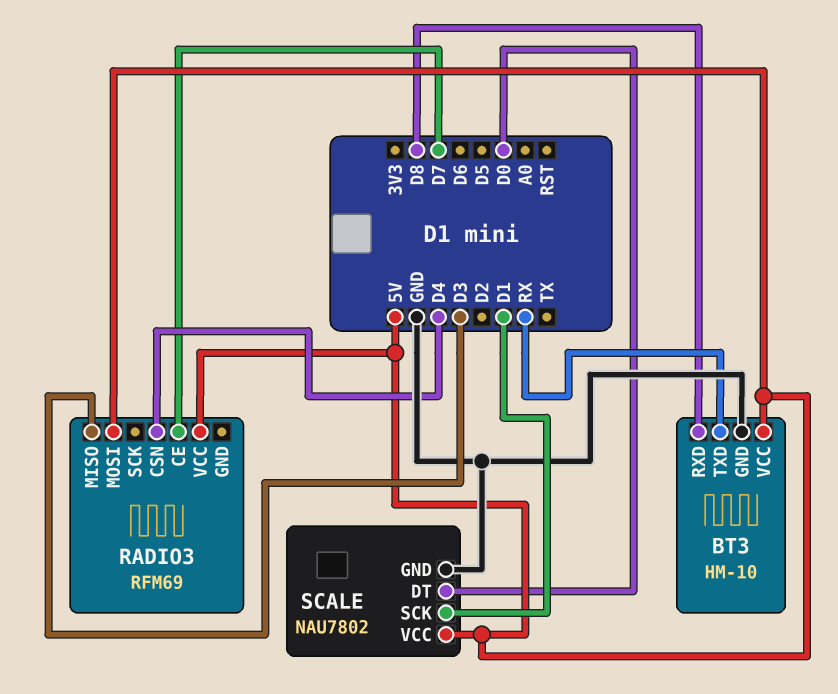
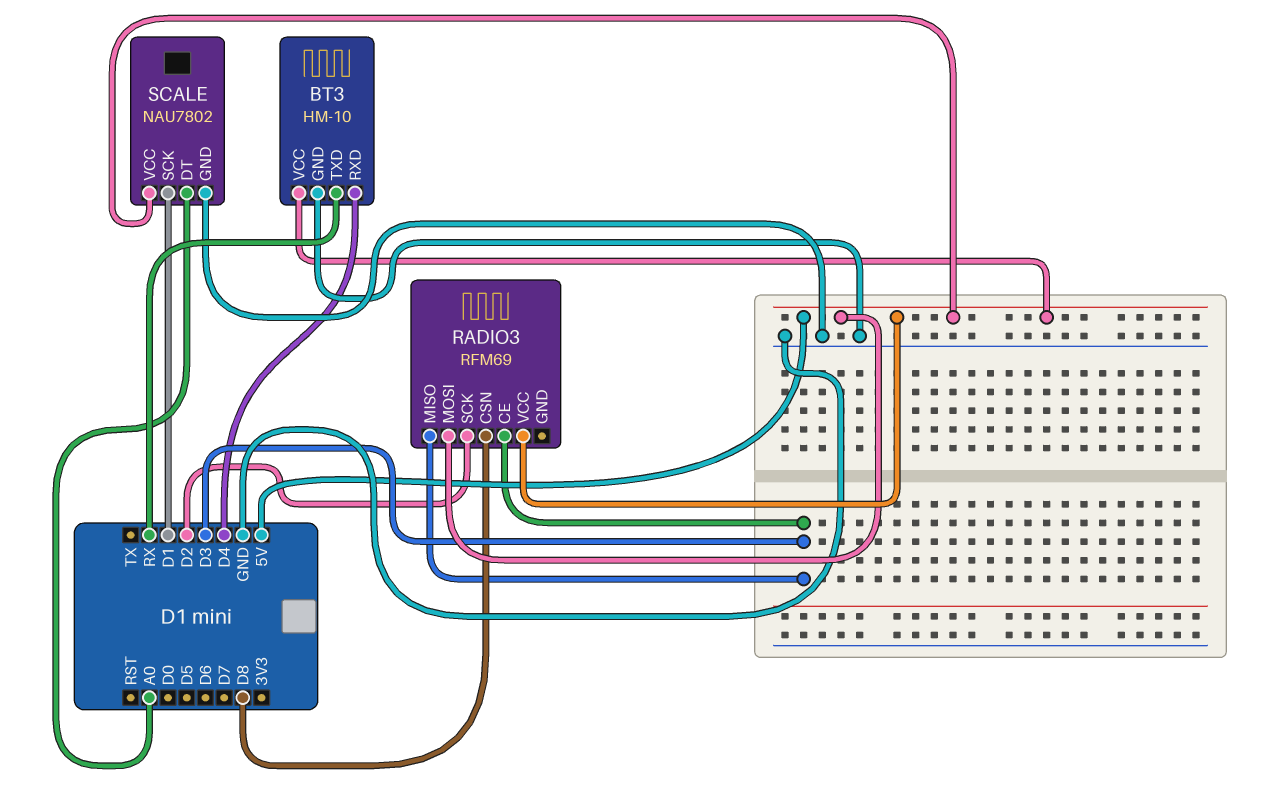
BT3 pin RXD: D8 -> D4
RADIO3 pin CE: D7 -> D3
RADIO3 pin CSN: D4 -> D8
RADIO3 pin SCK: none -> D2
SCALE pin DT: D0 -> A0

